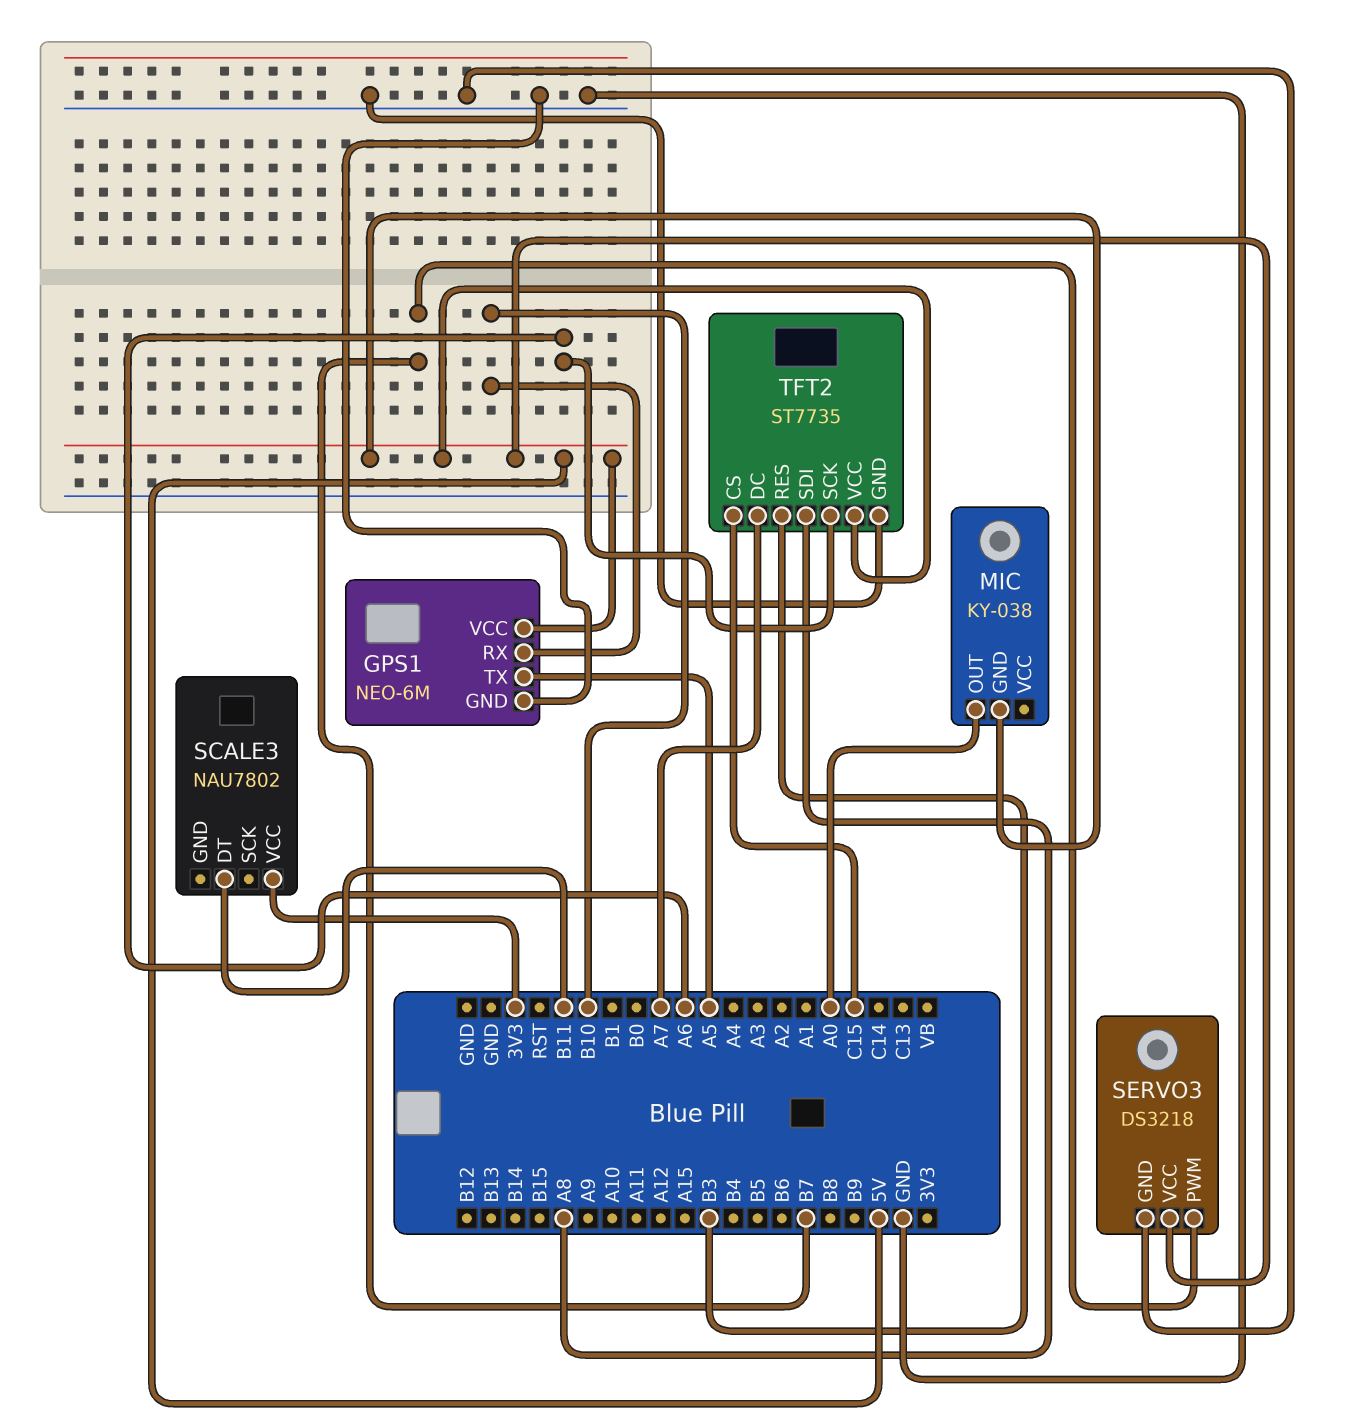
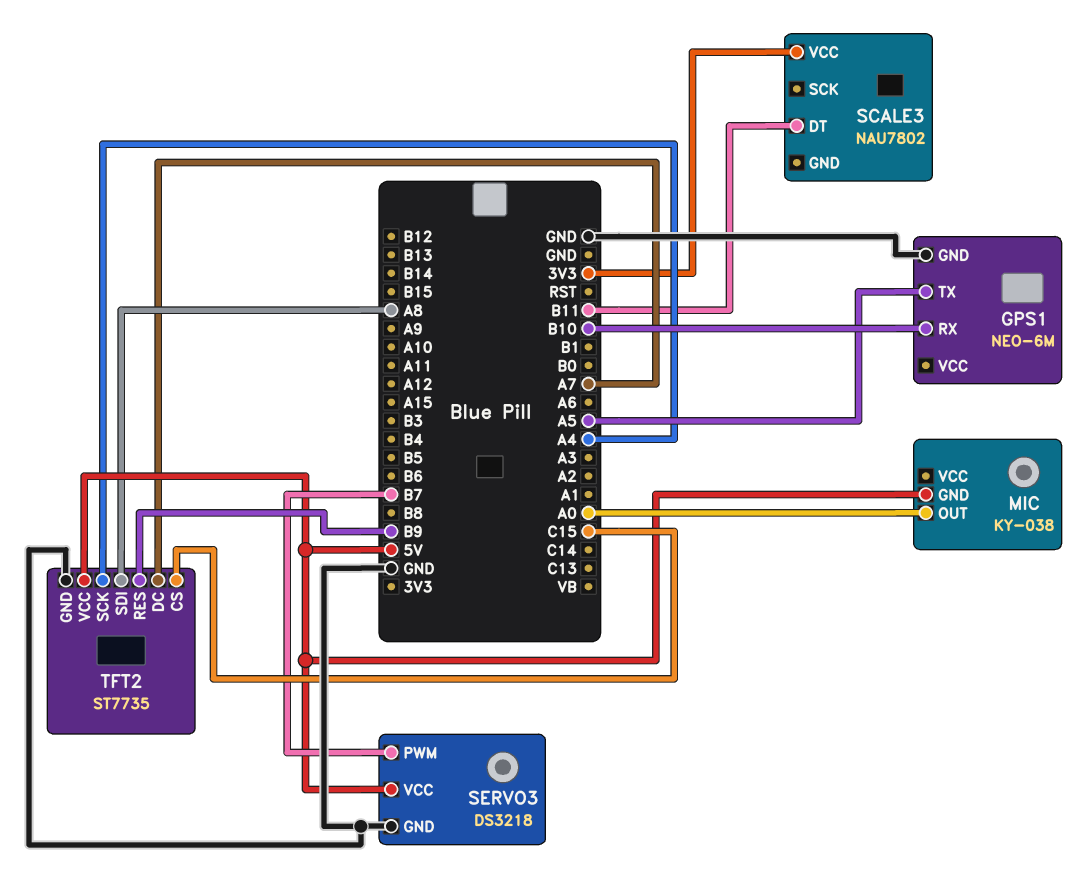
GPS1 pin VCC: 5V -> none
TFT2 pin RES: B3 -> B9
TFT2 pin SCK: A6 -> A4

